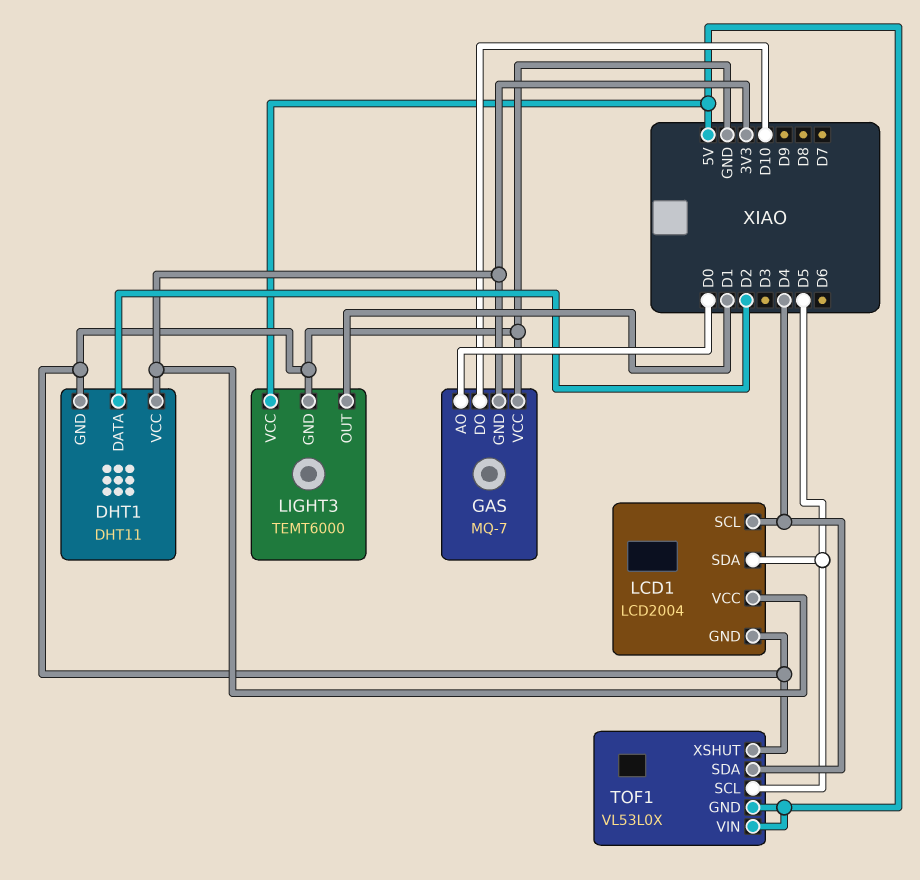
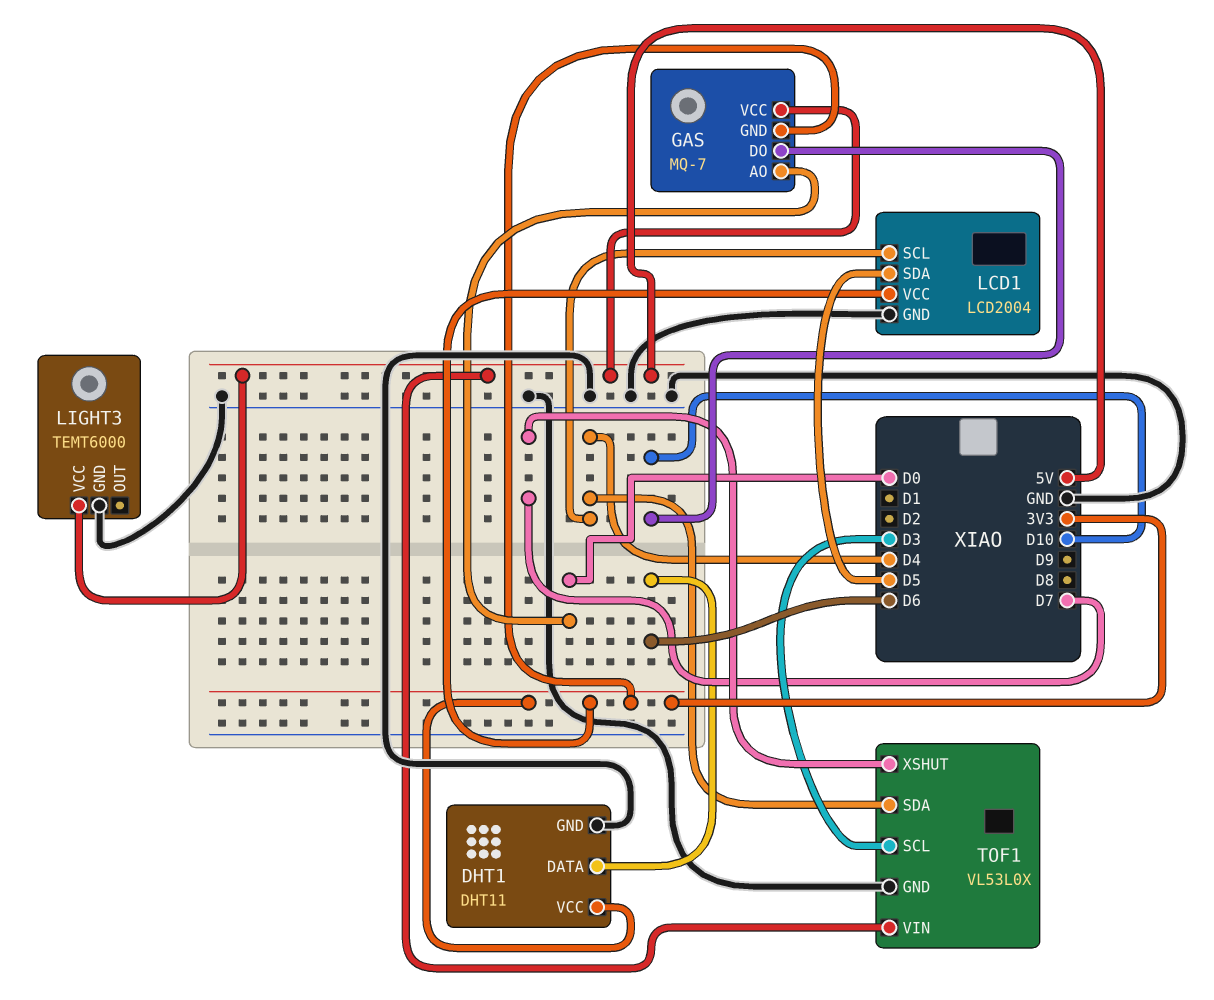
DHT1 pin DATA: D2 -> D6
GAS pin VCC: GND -> 5V
LIGHT3 pin OUT: D1 -> none
TOF1 pin GND: 5V -> GND
TOF1 pin SCL: D5 -> D3
TOF1 pin XSHUT: GND -> D7

